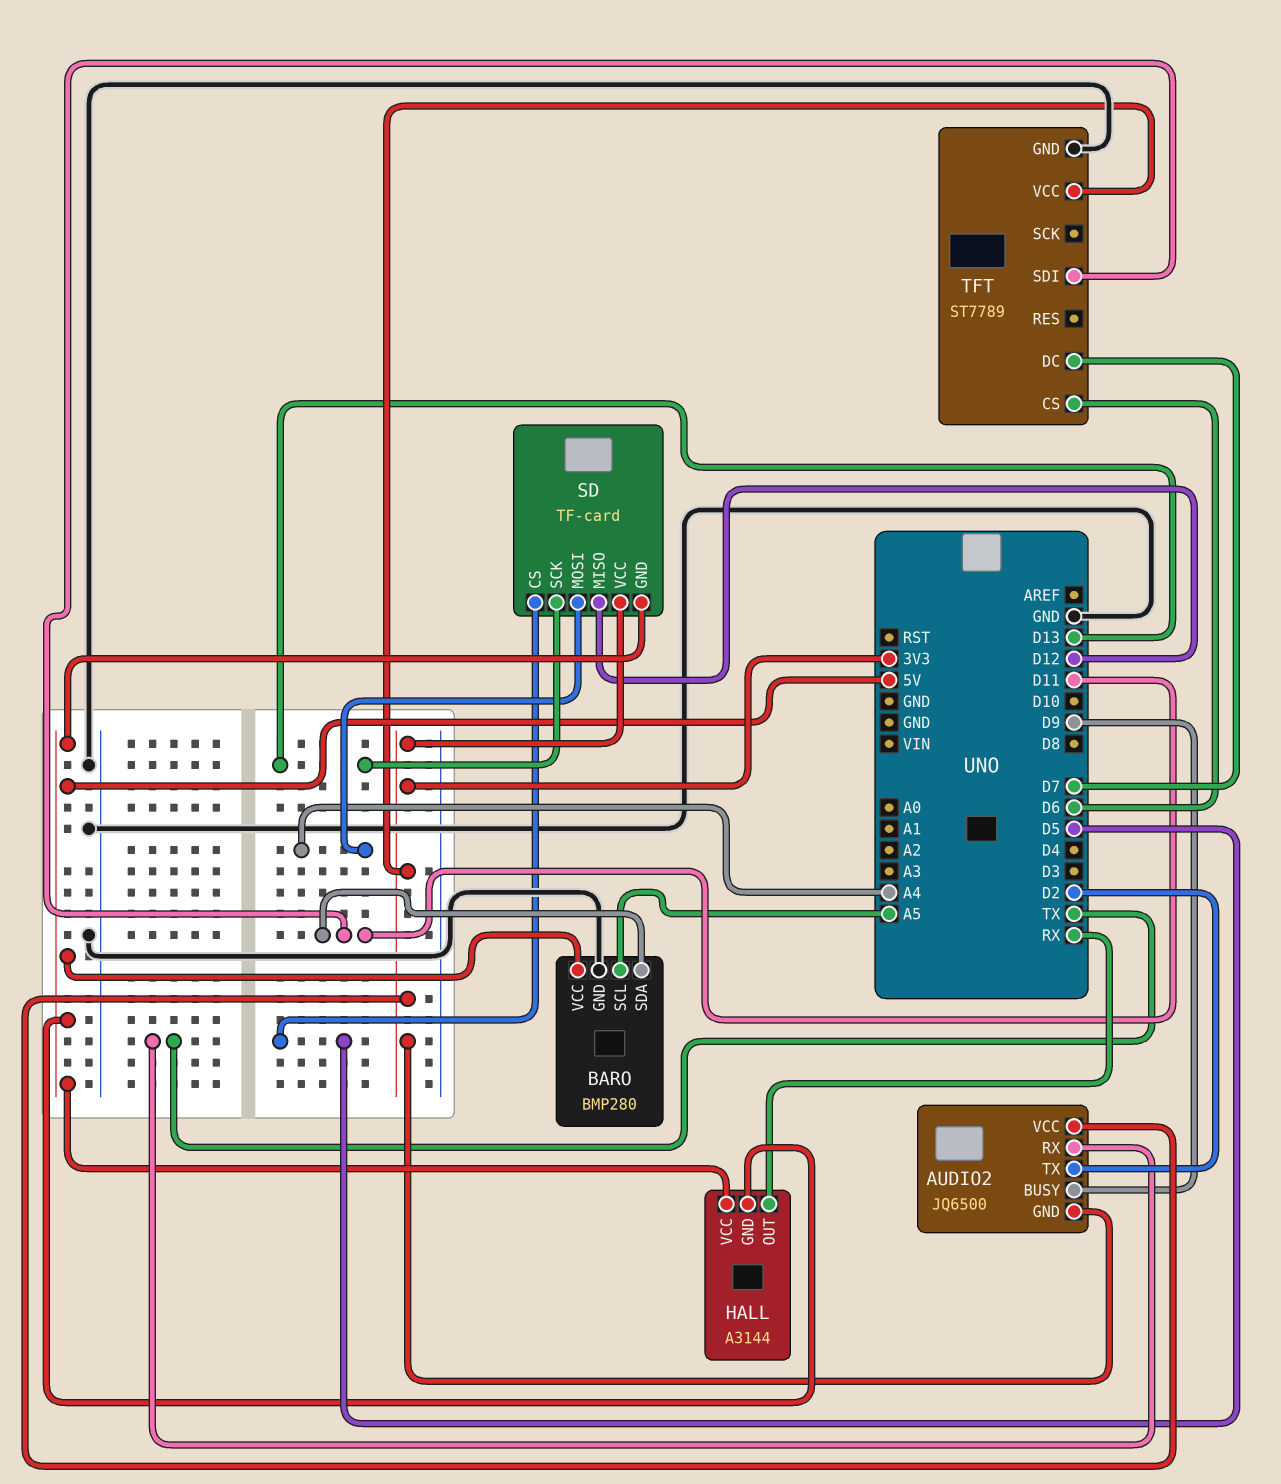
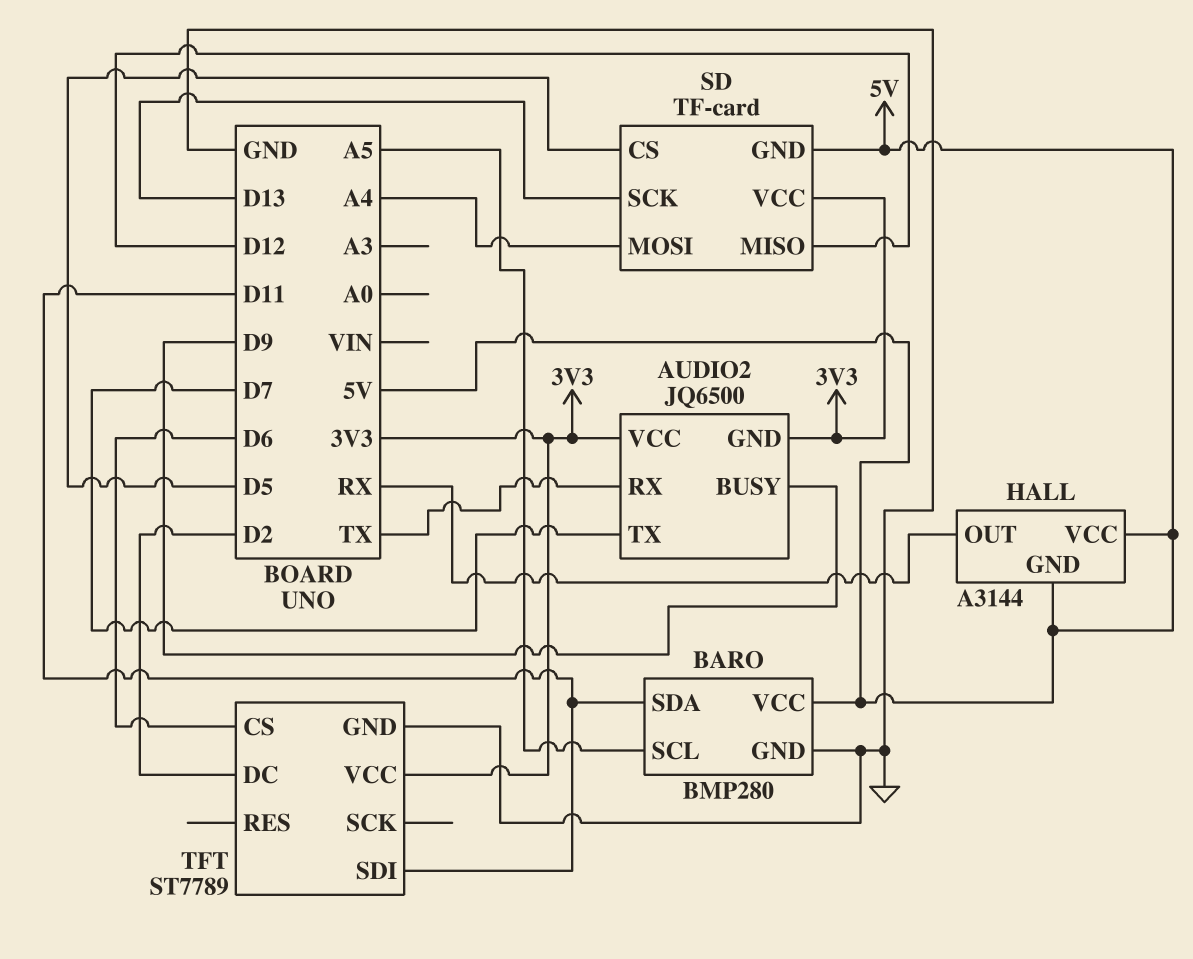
AUDIO2 pin TX: D2 -> D7
TFT pin DC: D7 -> D2

